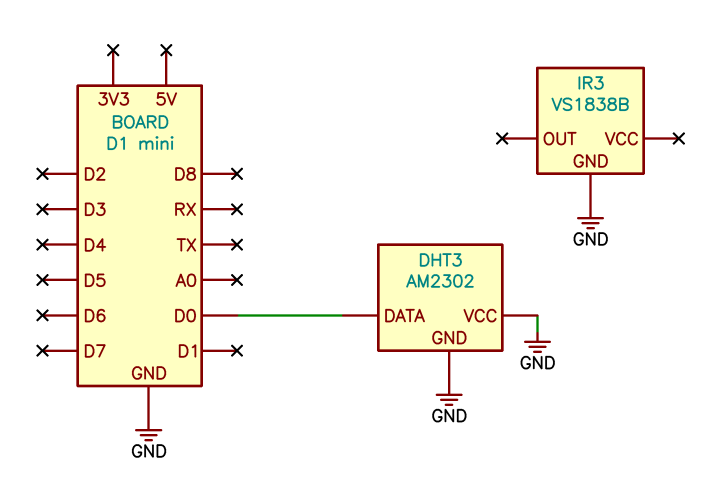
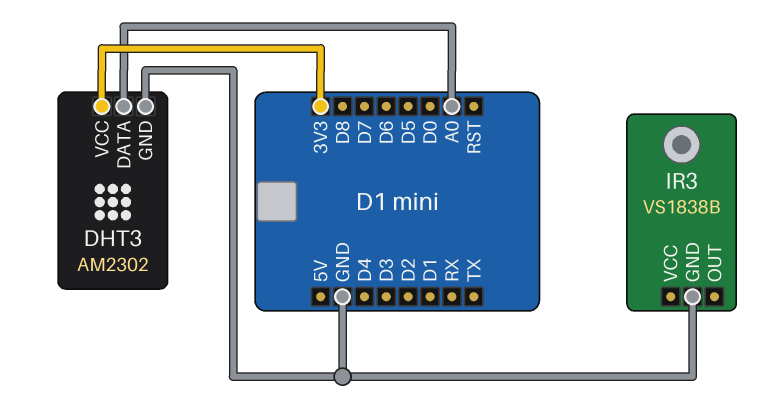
DHT3 pin DATA: D0 -> A0
DHT3 pin VCC: GND -> 3V3

